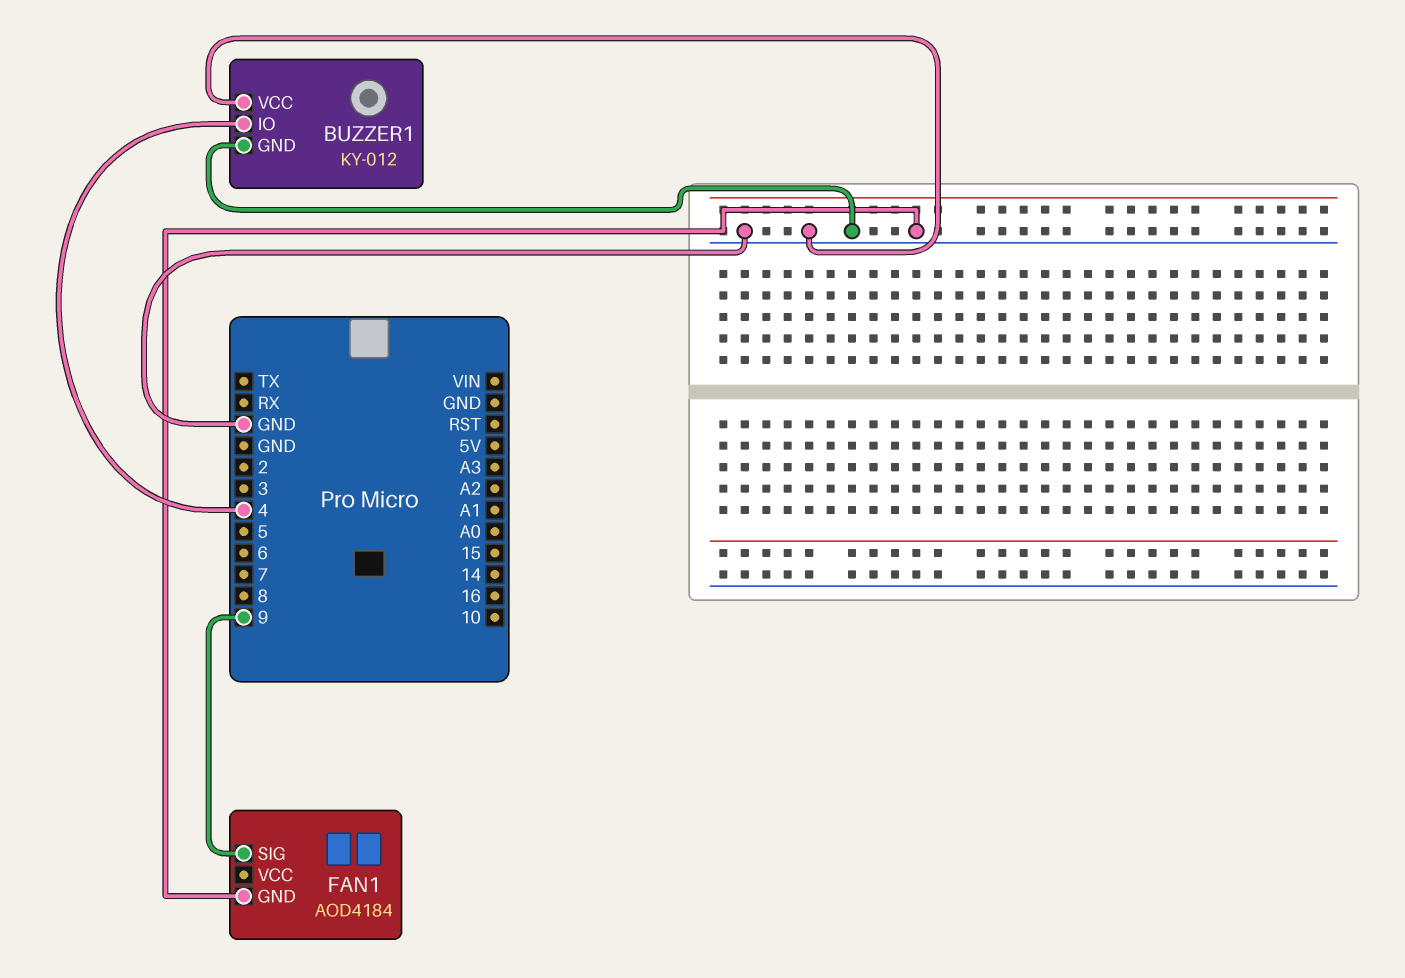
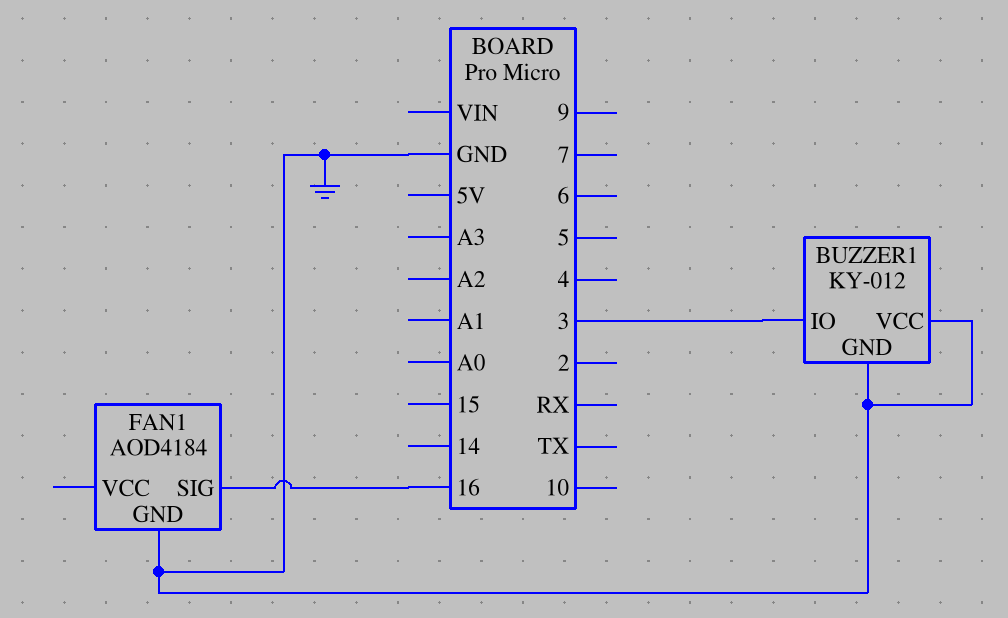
BUZZER1 pin IO: 4 -> 3
FAN1 pin SIG: 9 -> 16

